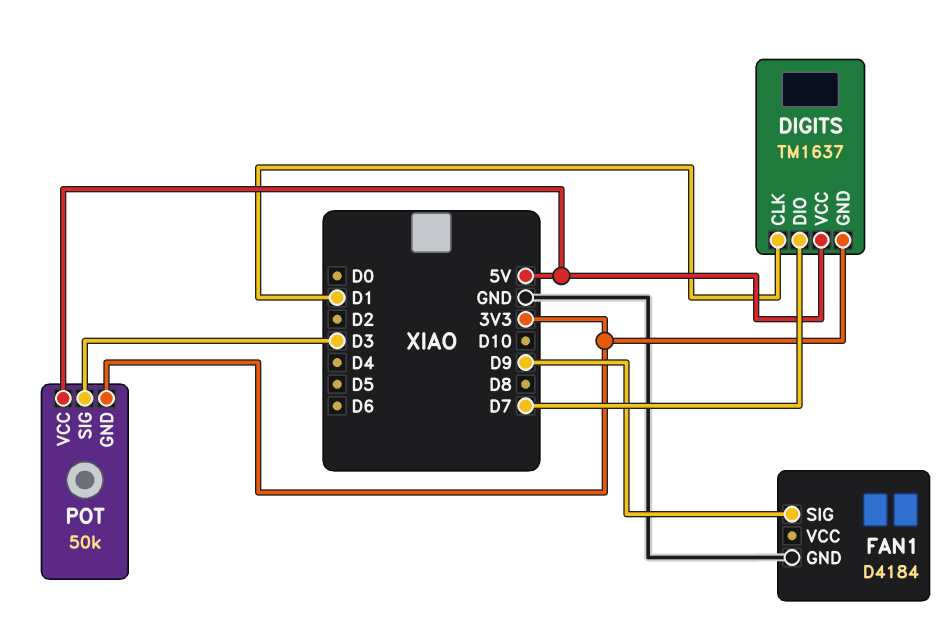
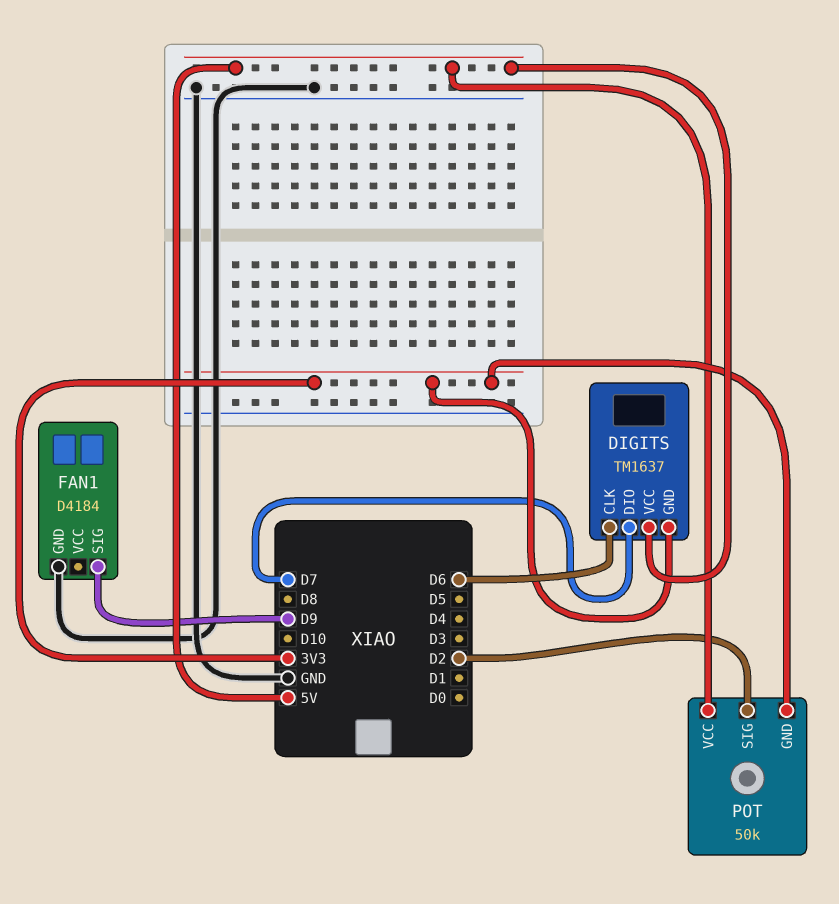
DIGITS pin CLK: D1 -> D6
POT pin SIG: D3 -> D2

